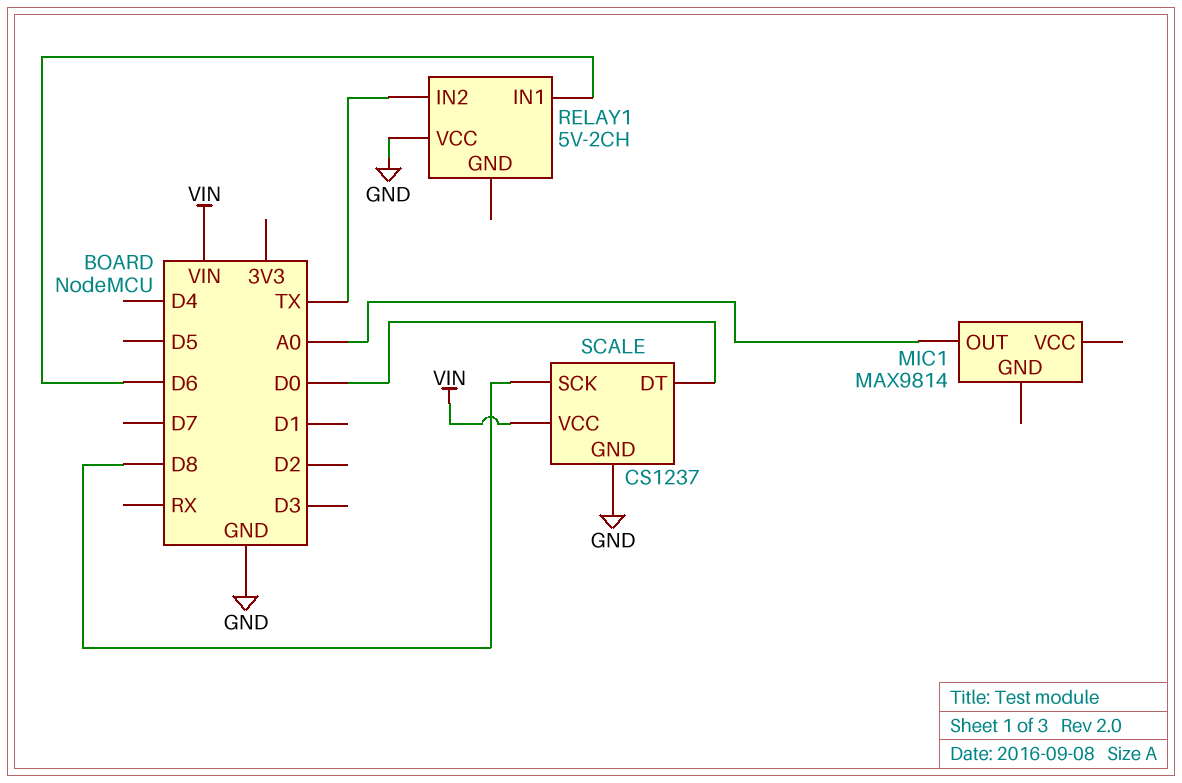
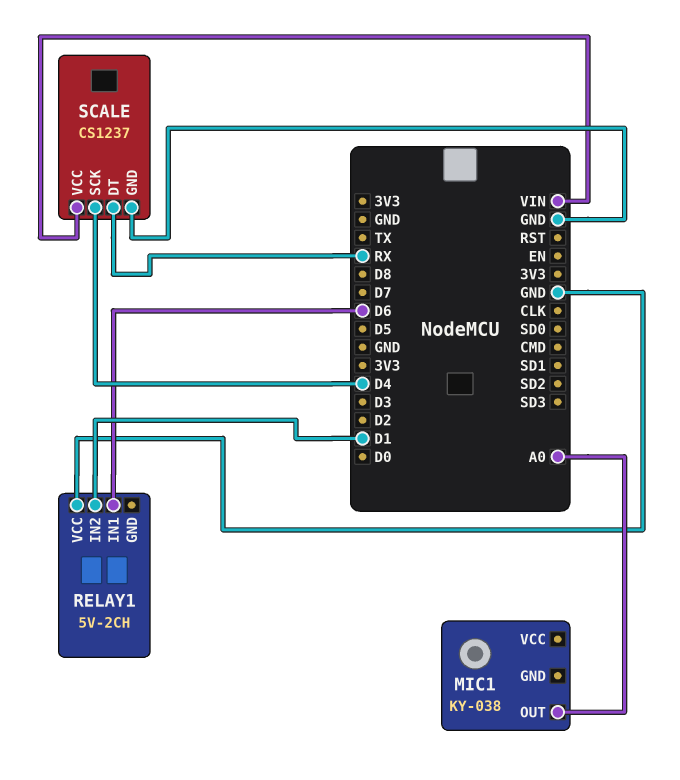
MIC1: MAX9814 -> KY-038
RELAY1 pin IN2: TX -> D1
SCALE pin DT: D0 -> RX
SCALE pin SCK: D8 -> D4

